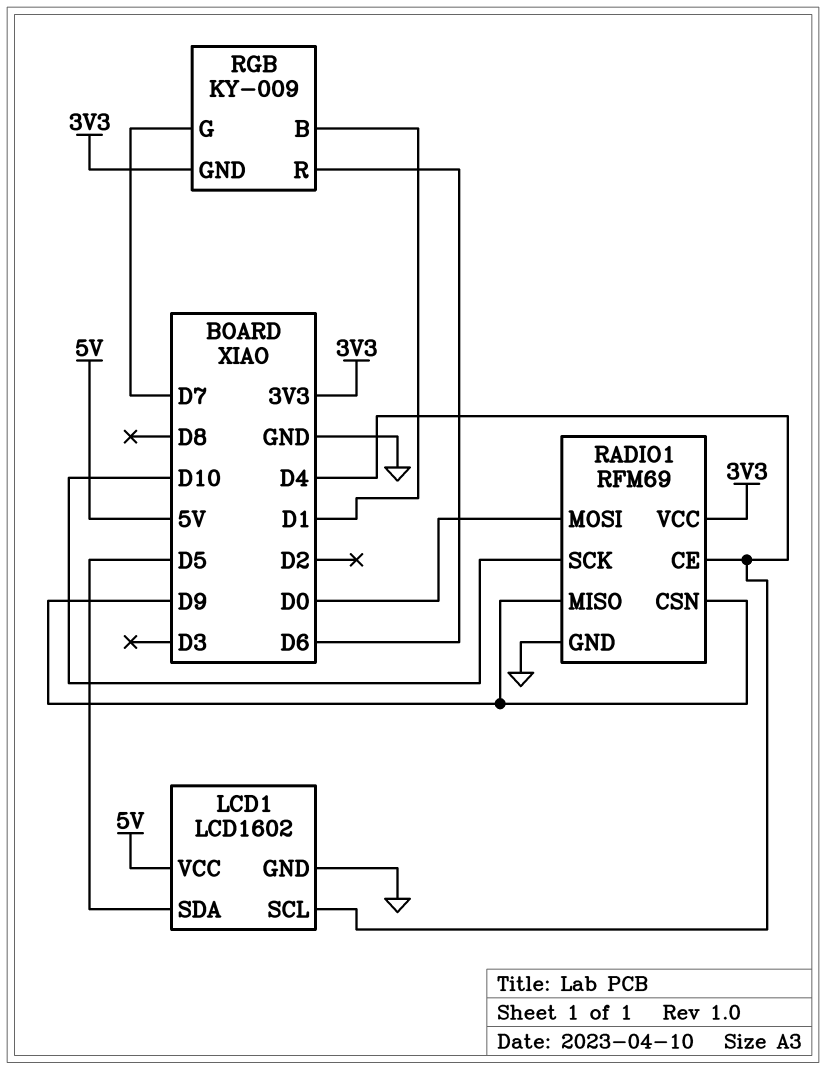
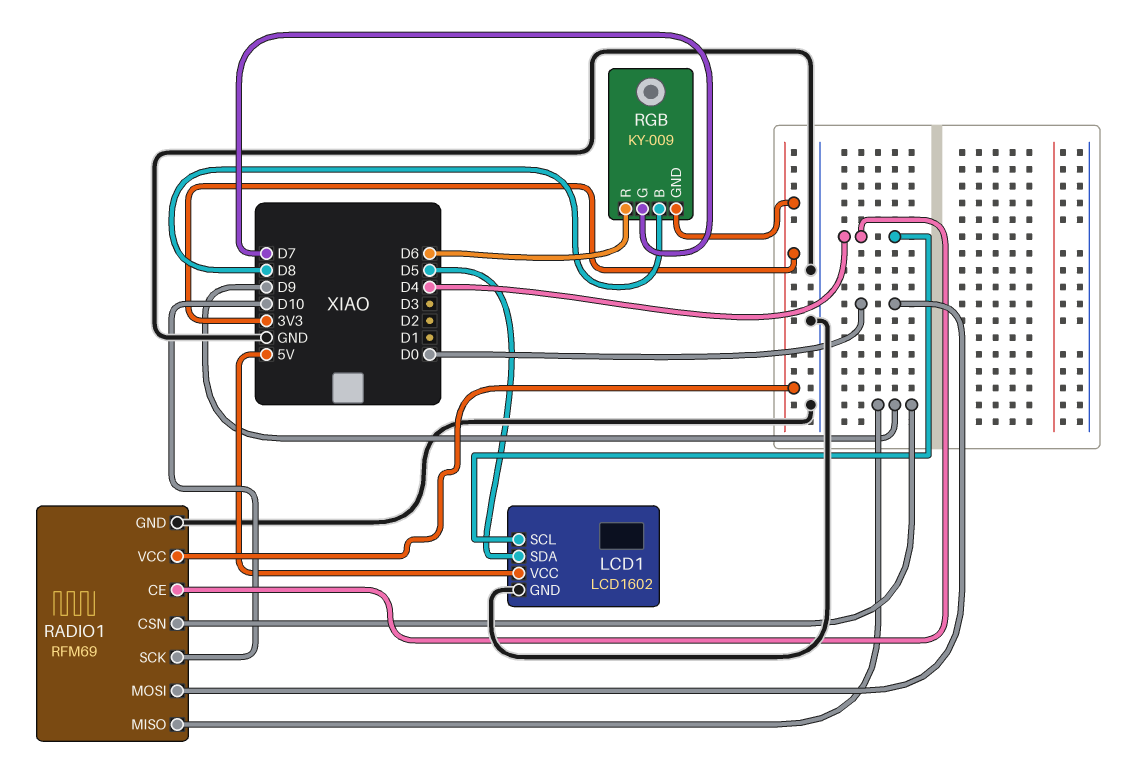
RGB pin B: D1 -> D8

